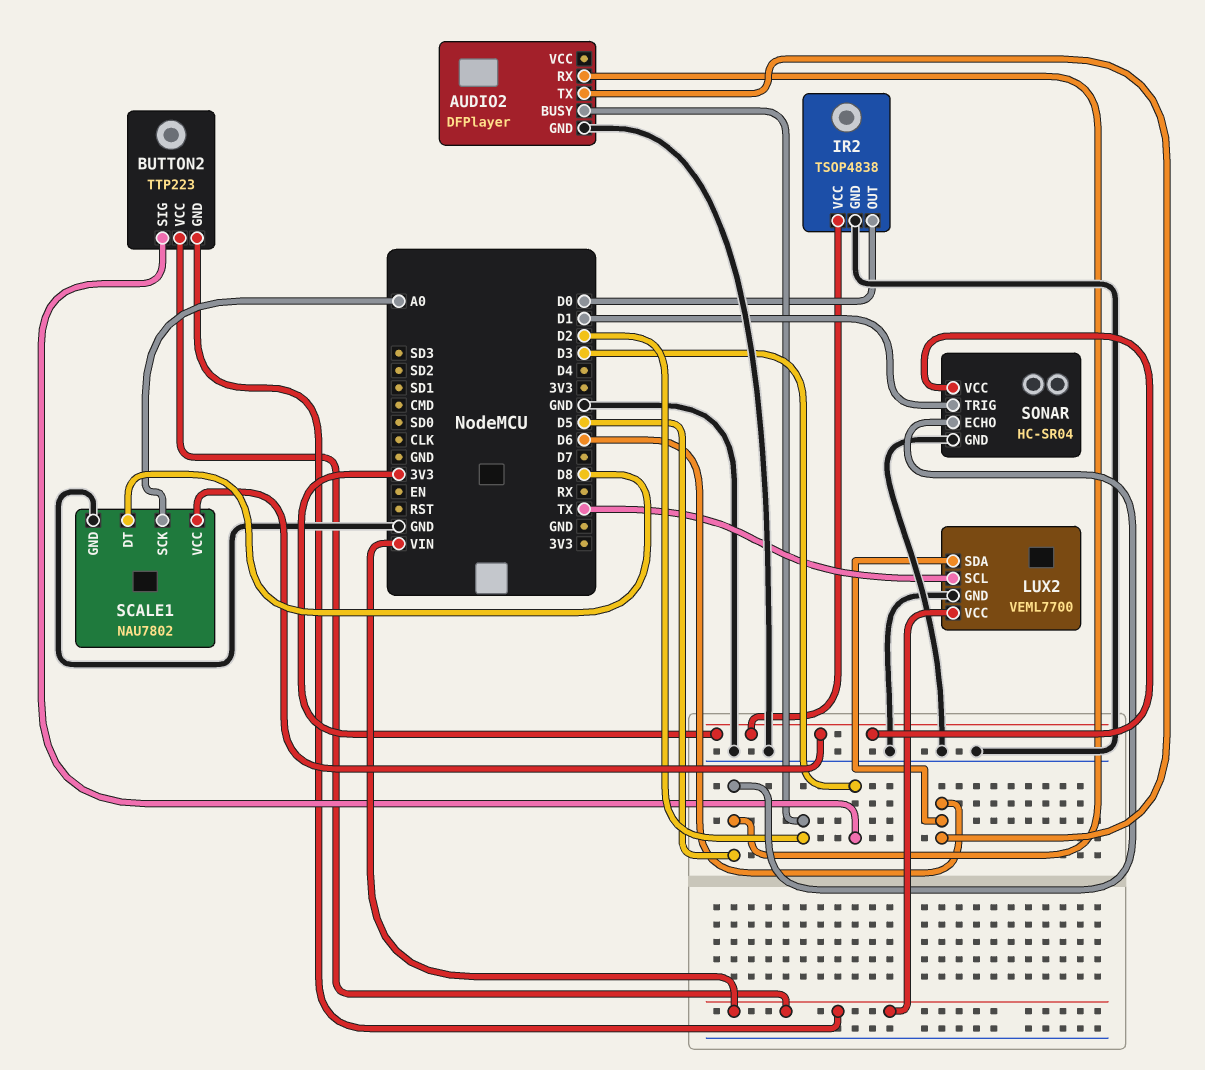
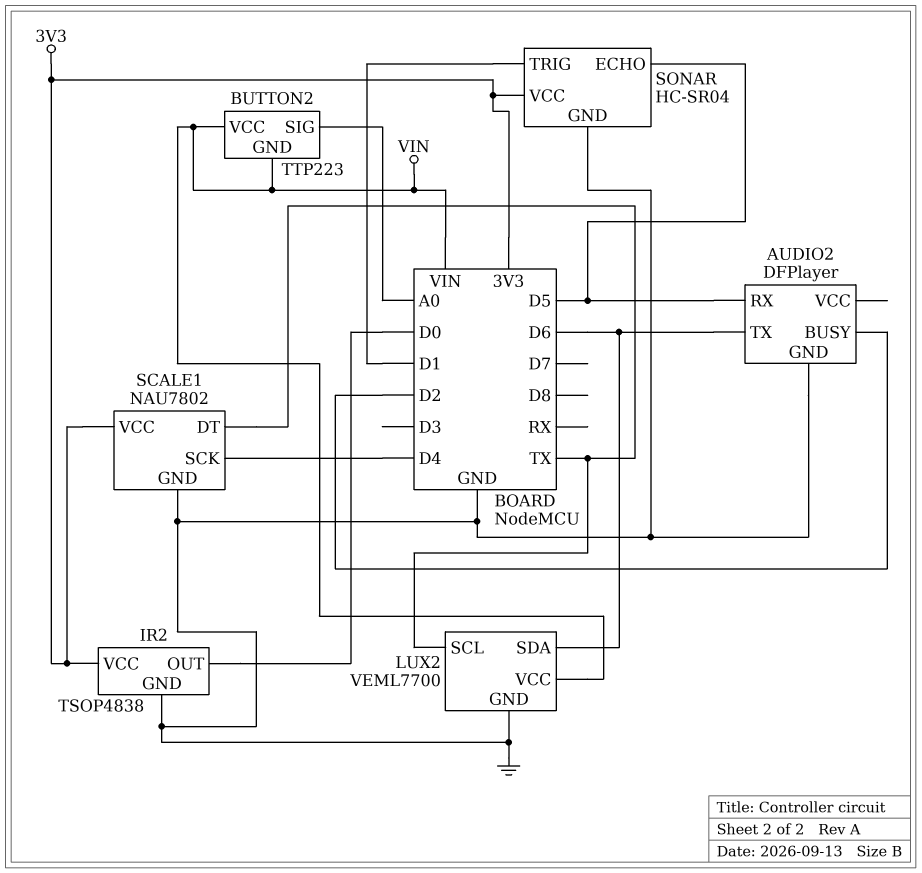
BUTTON2 pin SIG: D3 -> A0
SCALE1 pin DT: D8 -> TX
SCALE1 pin SCK: A0 -> D4

